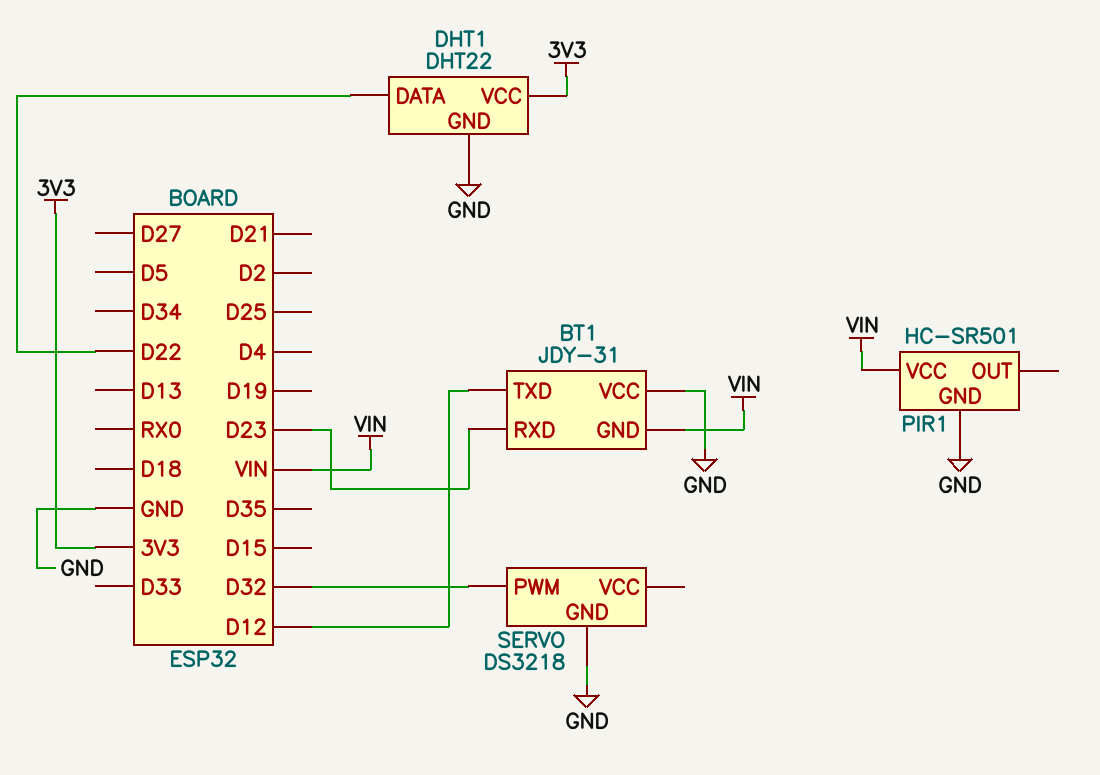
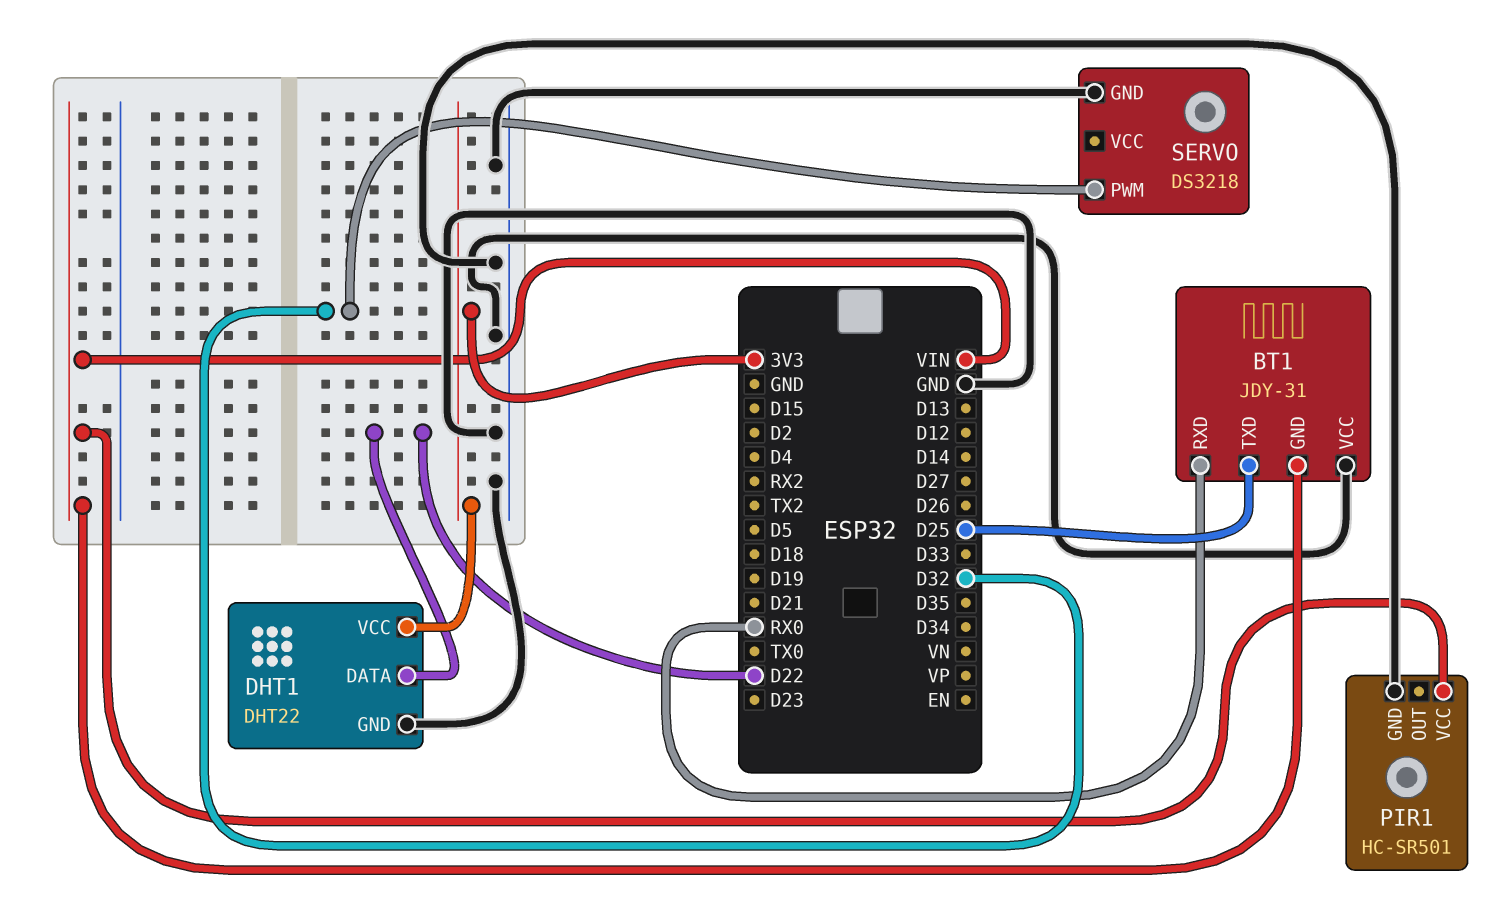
BT1 pin RXD: D23 -> RX0
BT1 pin TXD: D12 -> D25

